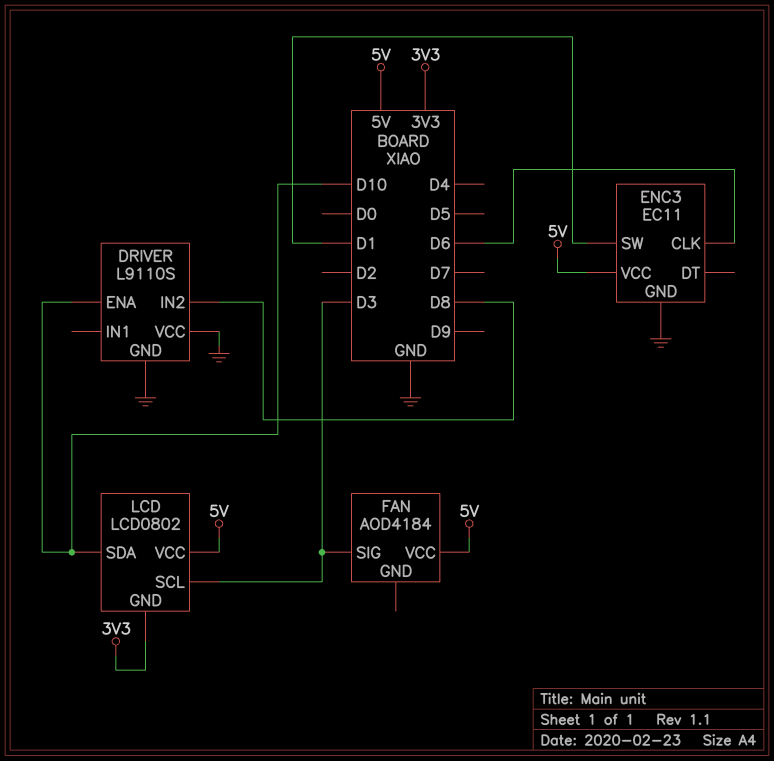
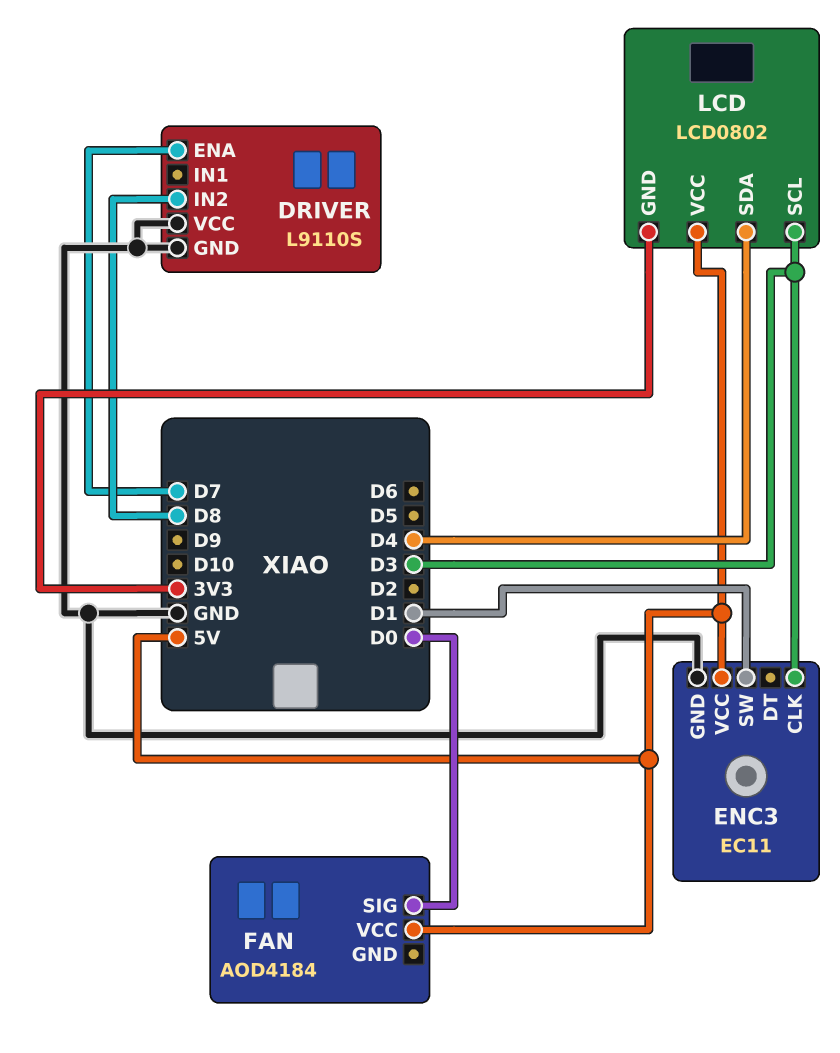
DRIVER pin ENA: D10 -> D7
ENC3 pin CLK: D6 -> D3
FAN pin SIG: D3 -> D0
LCD pin SDA: D10 -> D4

